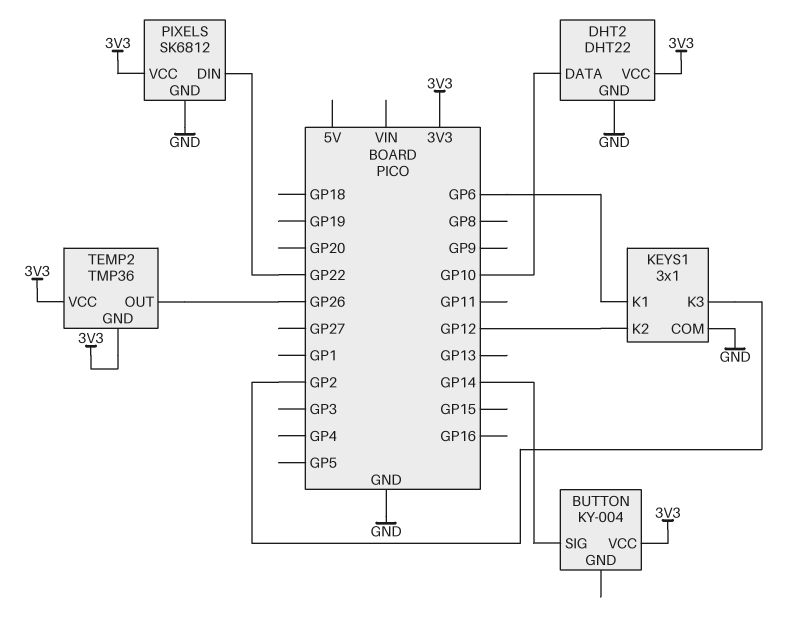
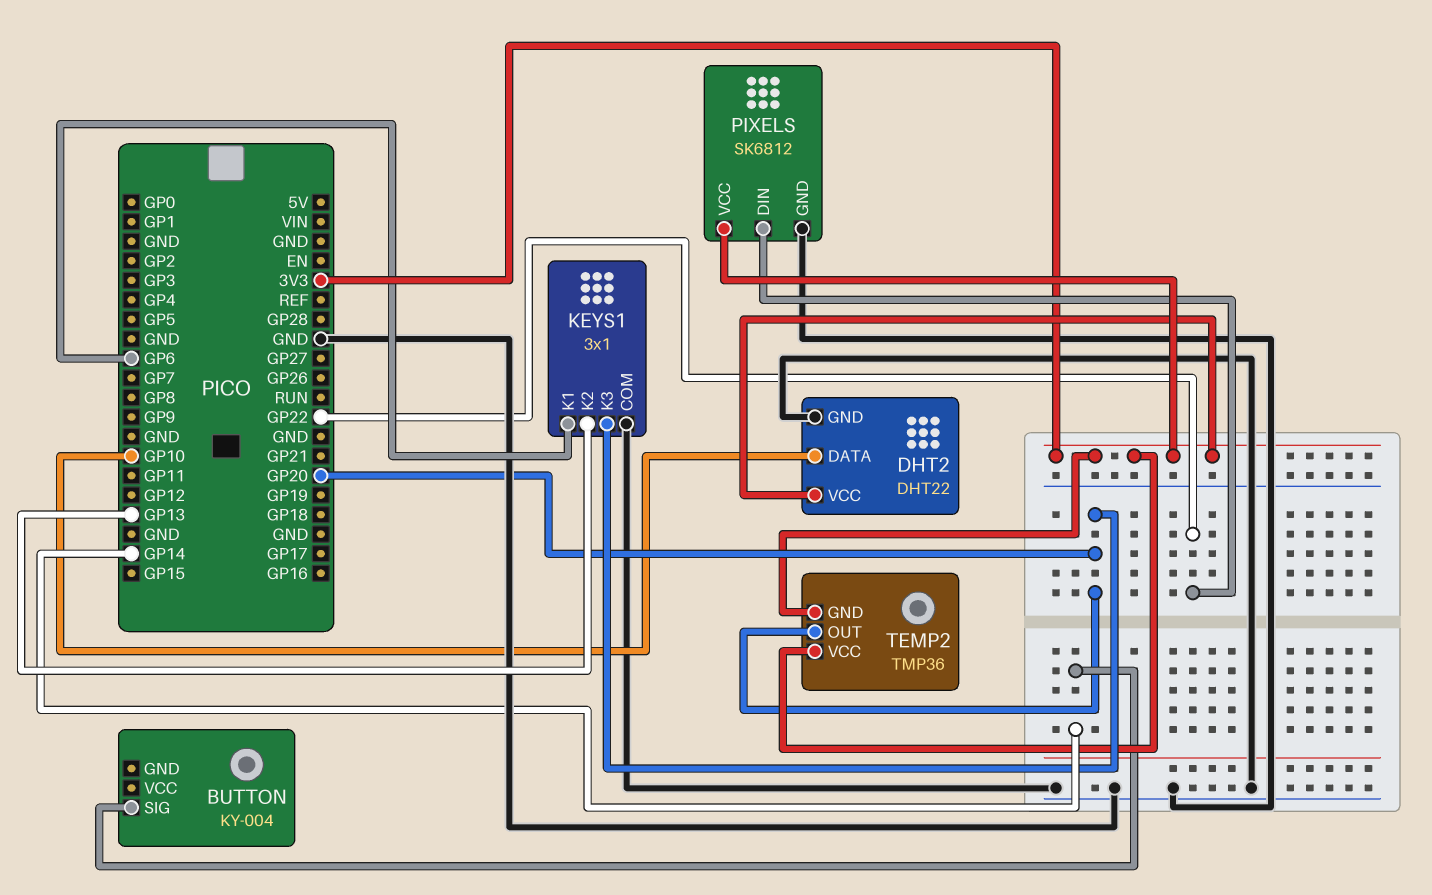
BUTTON pin VCC: 3V3 -> none
KEYS1 pin K2: GP12 -> GP13
KEYS1 pin K3: GP2 -> GP20
TEMP2 pin OUT: GP26 -> GP20

